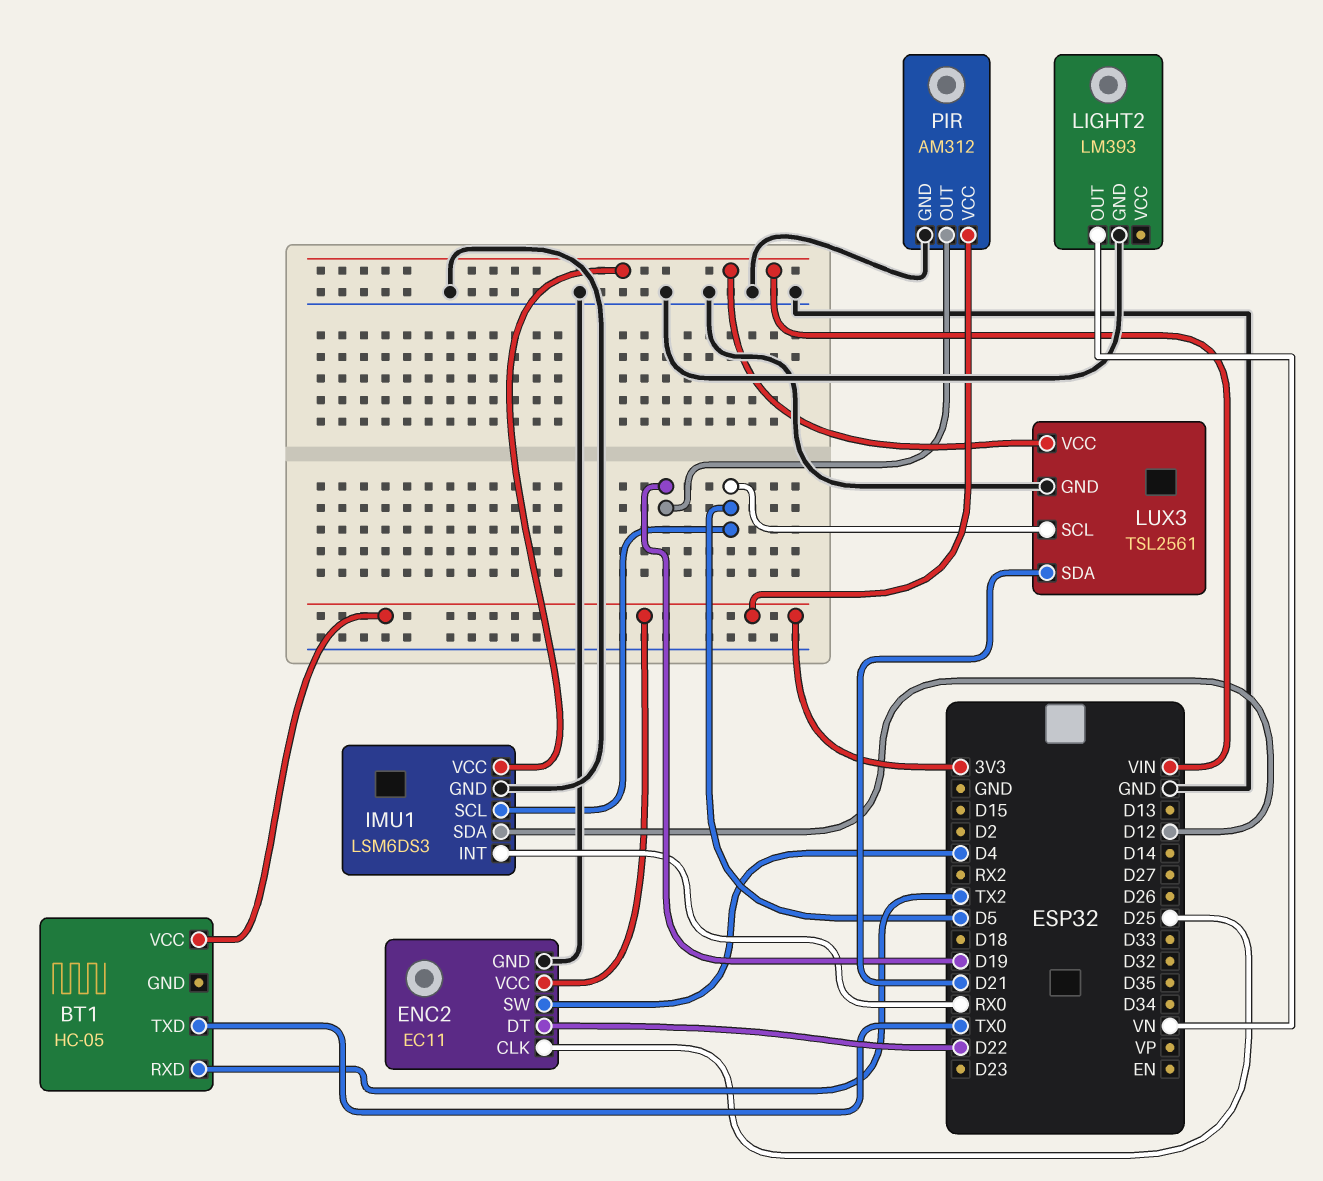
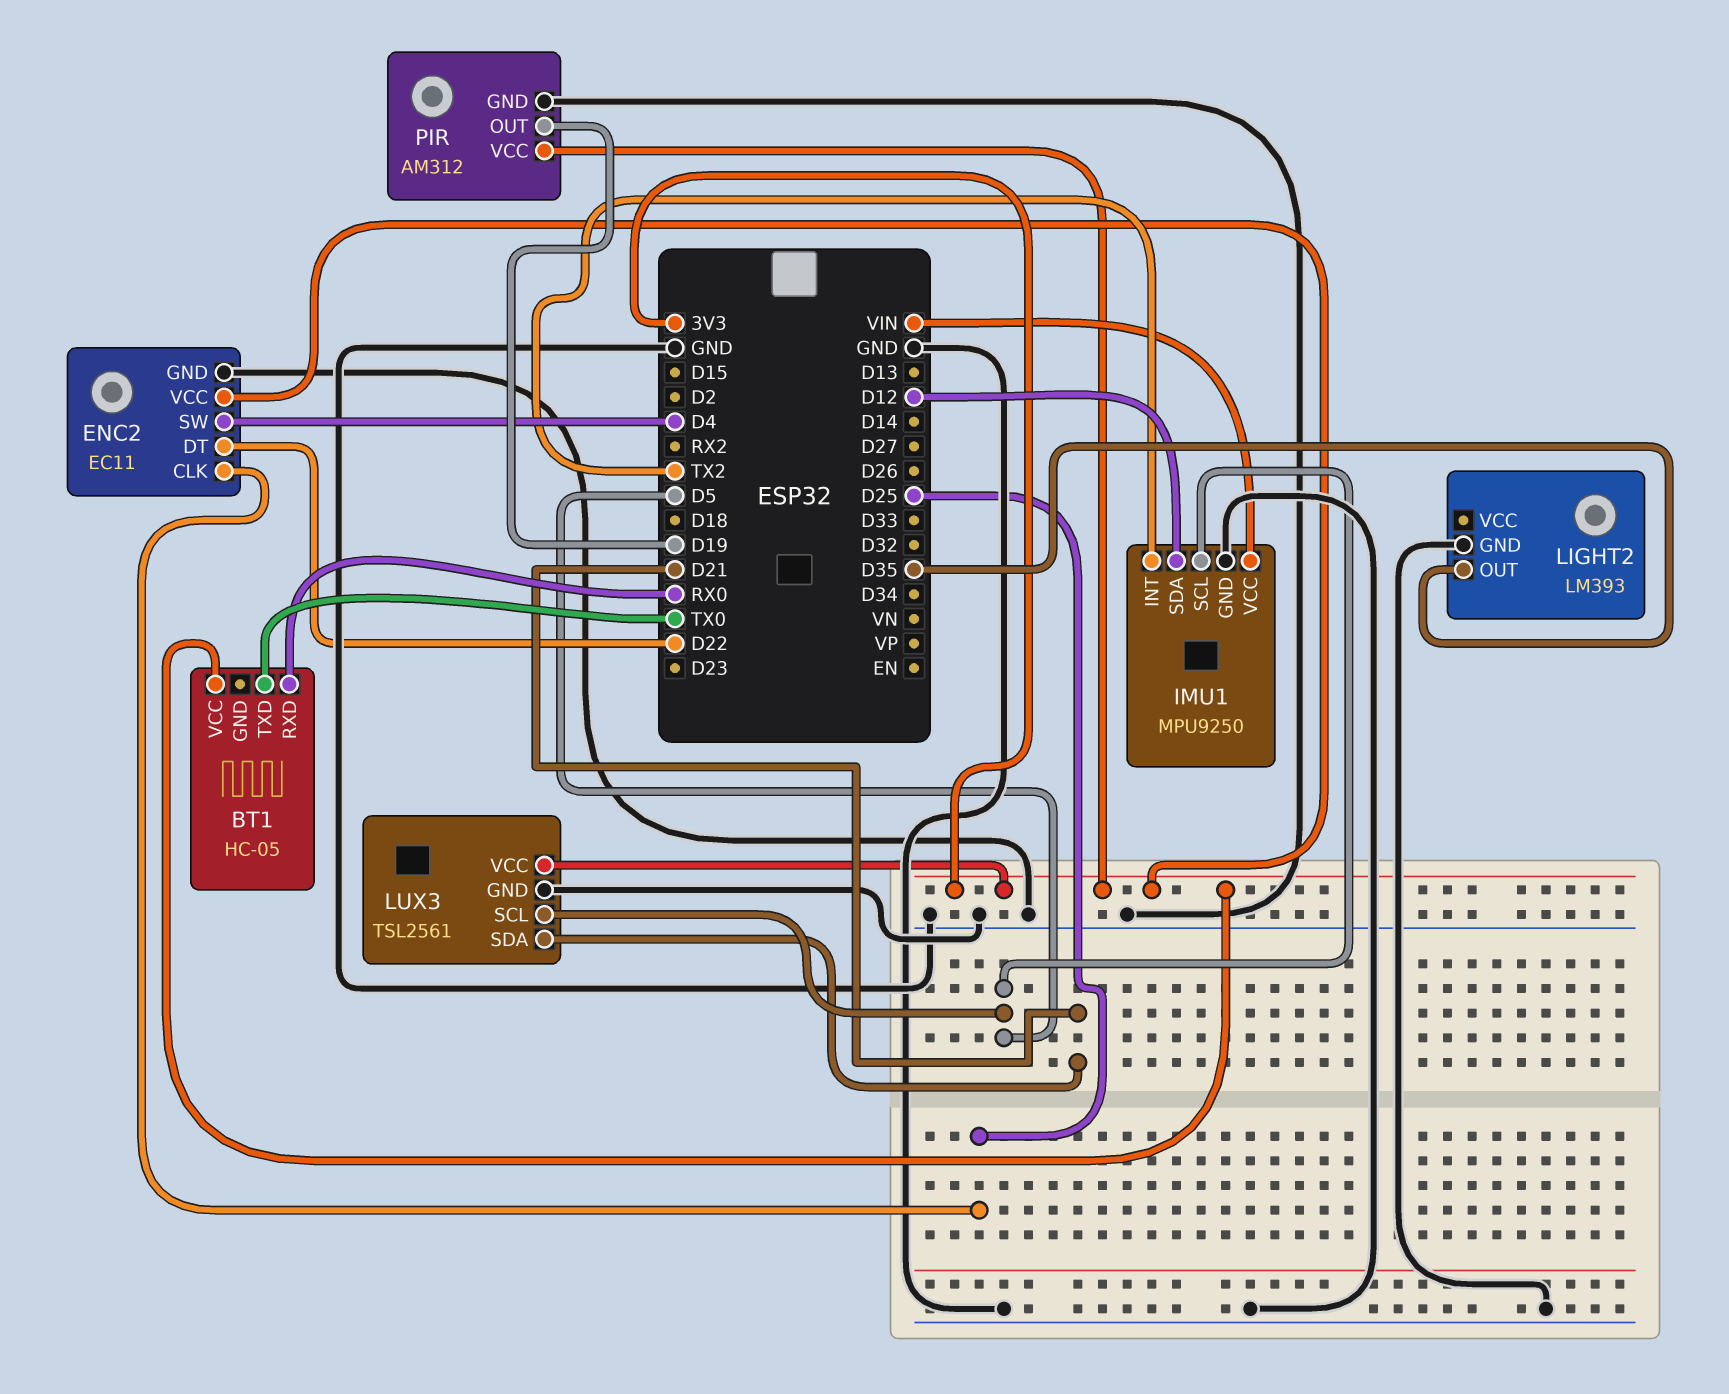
BT1 pin RXD: TX2 -> RX0
IMU1: LSM6DS3 -> MPU9250
IMU1 pin INT: RX0 -> TX2
LIGHT2 pin OUT: VN -> D35
LUX3 pin VCC: VIN -> 3V3

